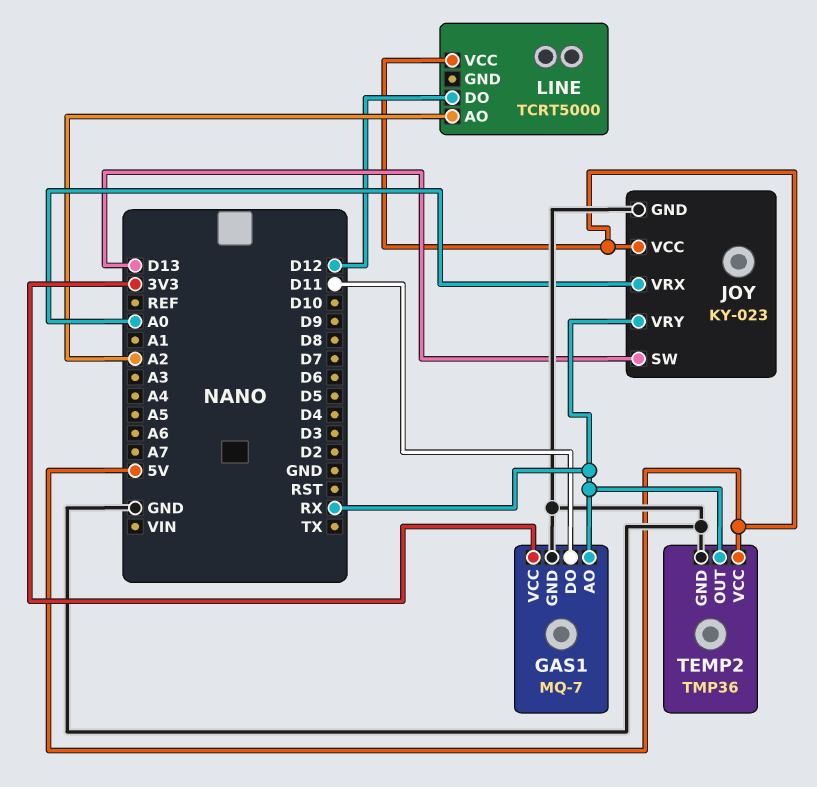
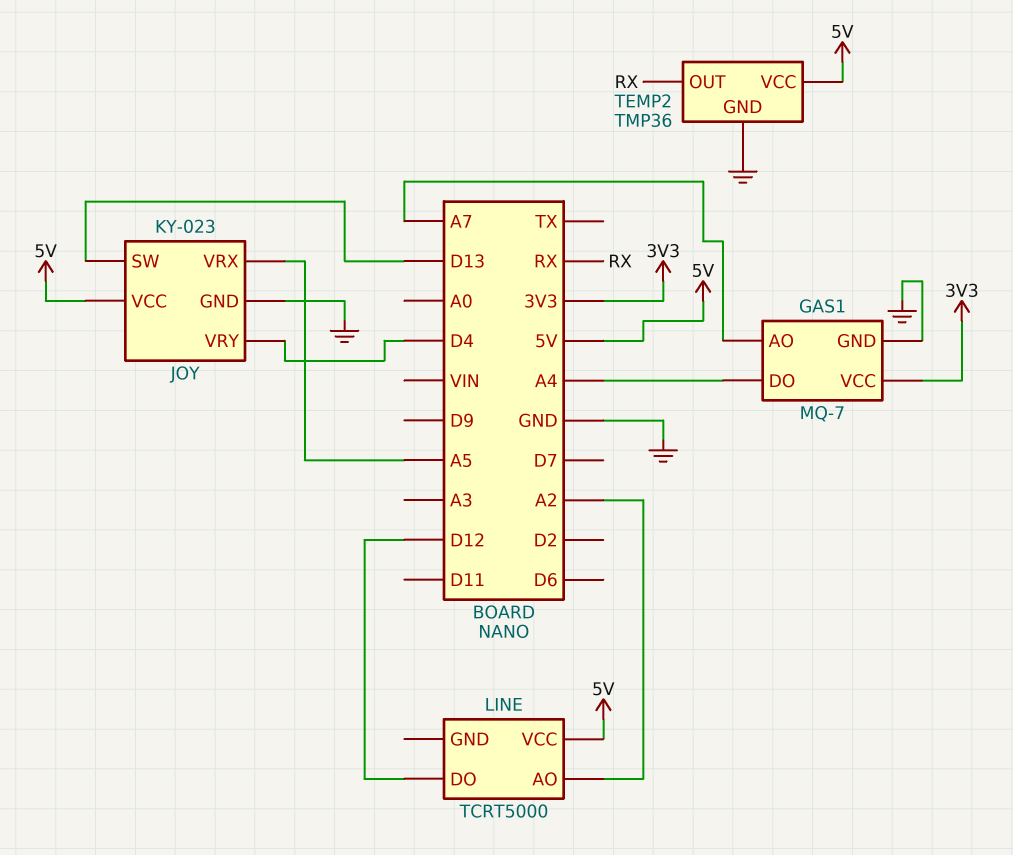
GAS1 pin AO: RX -> A7
GAS1 pin DO: D11 -> A4
JOY pin VRX: A0 -> A5
JOY pin VRY: RX -> D4

